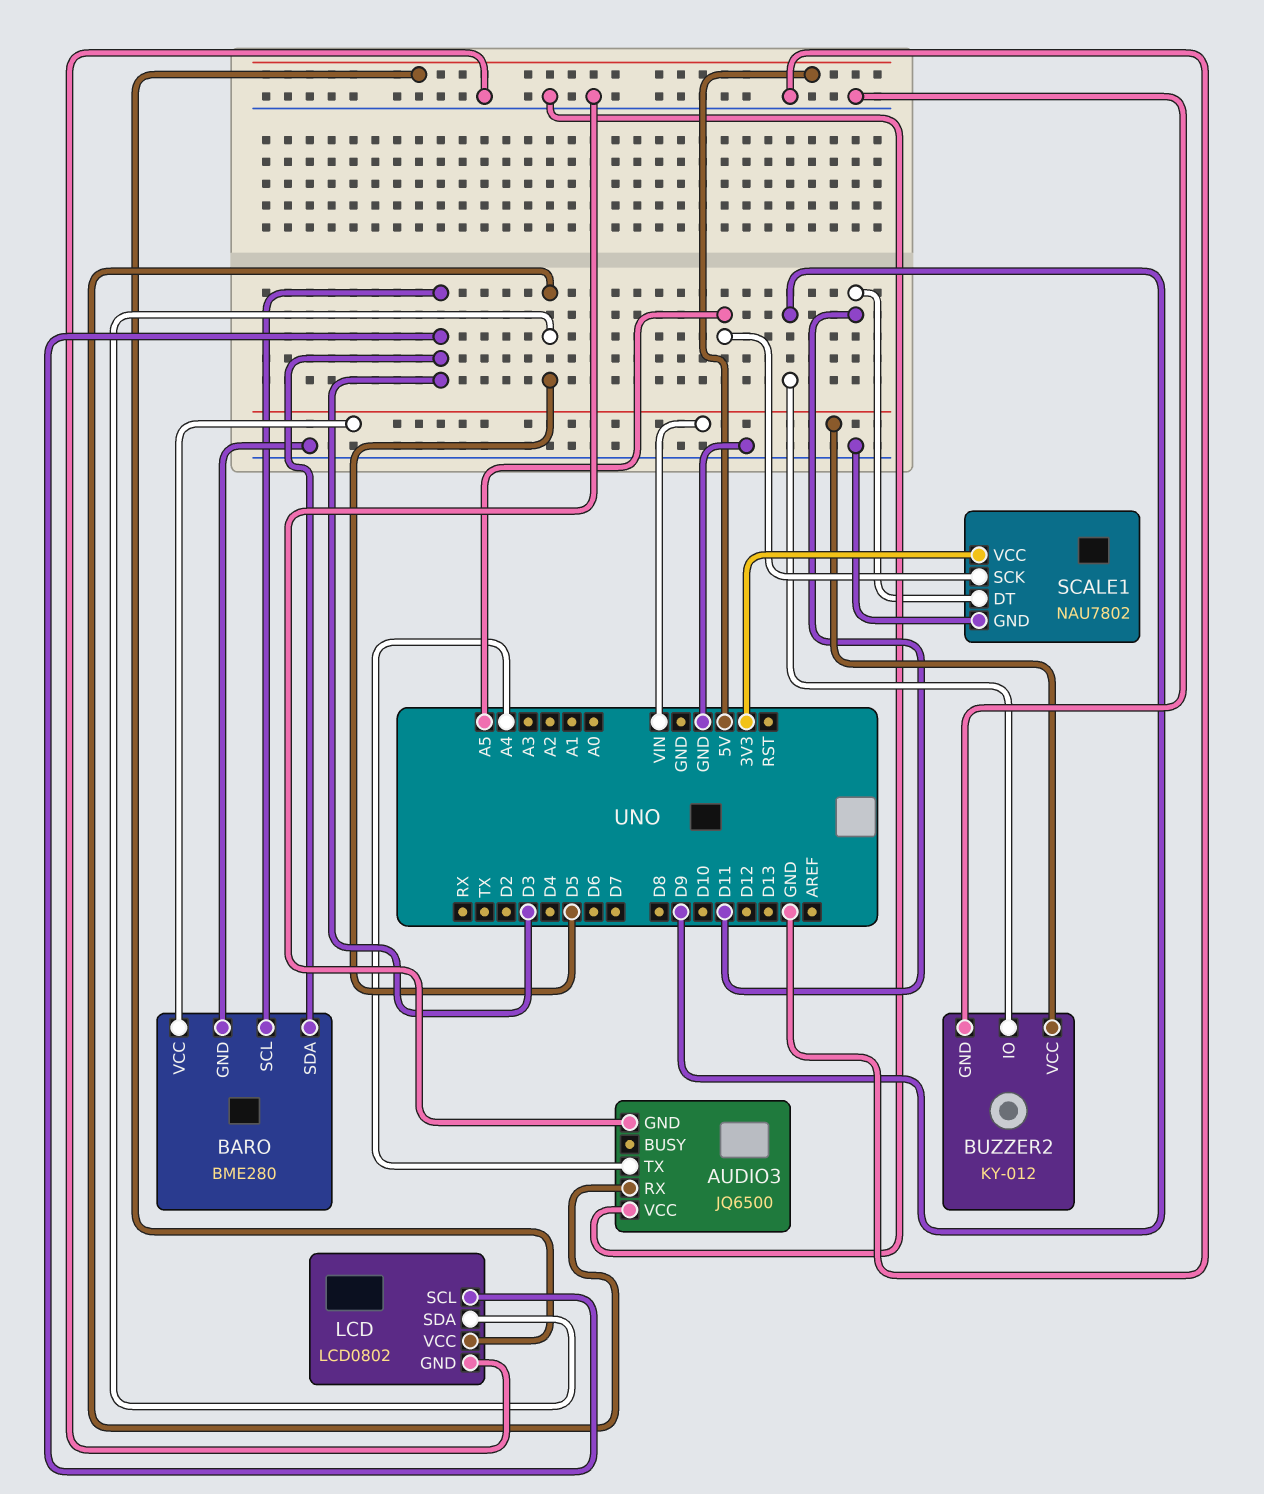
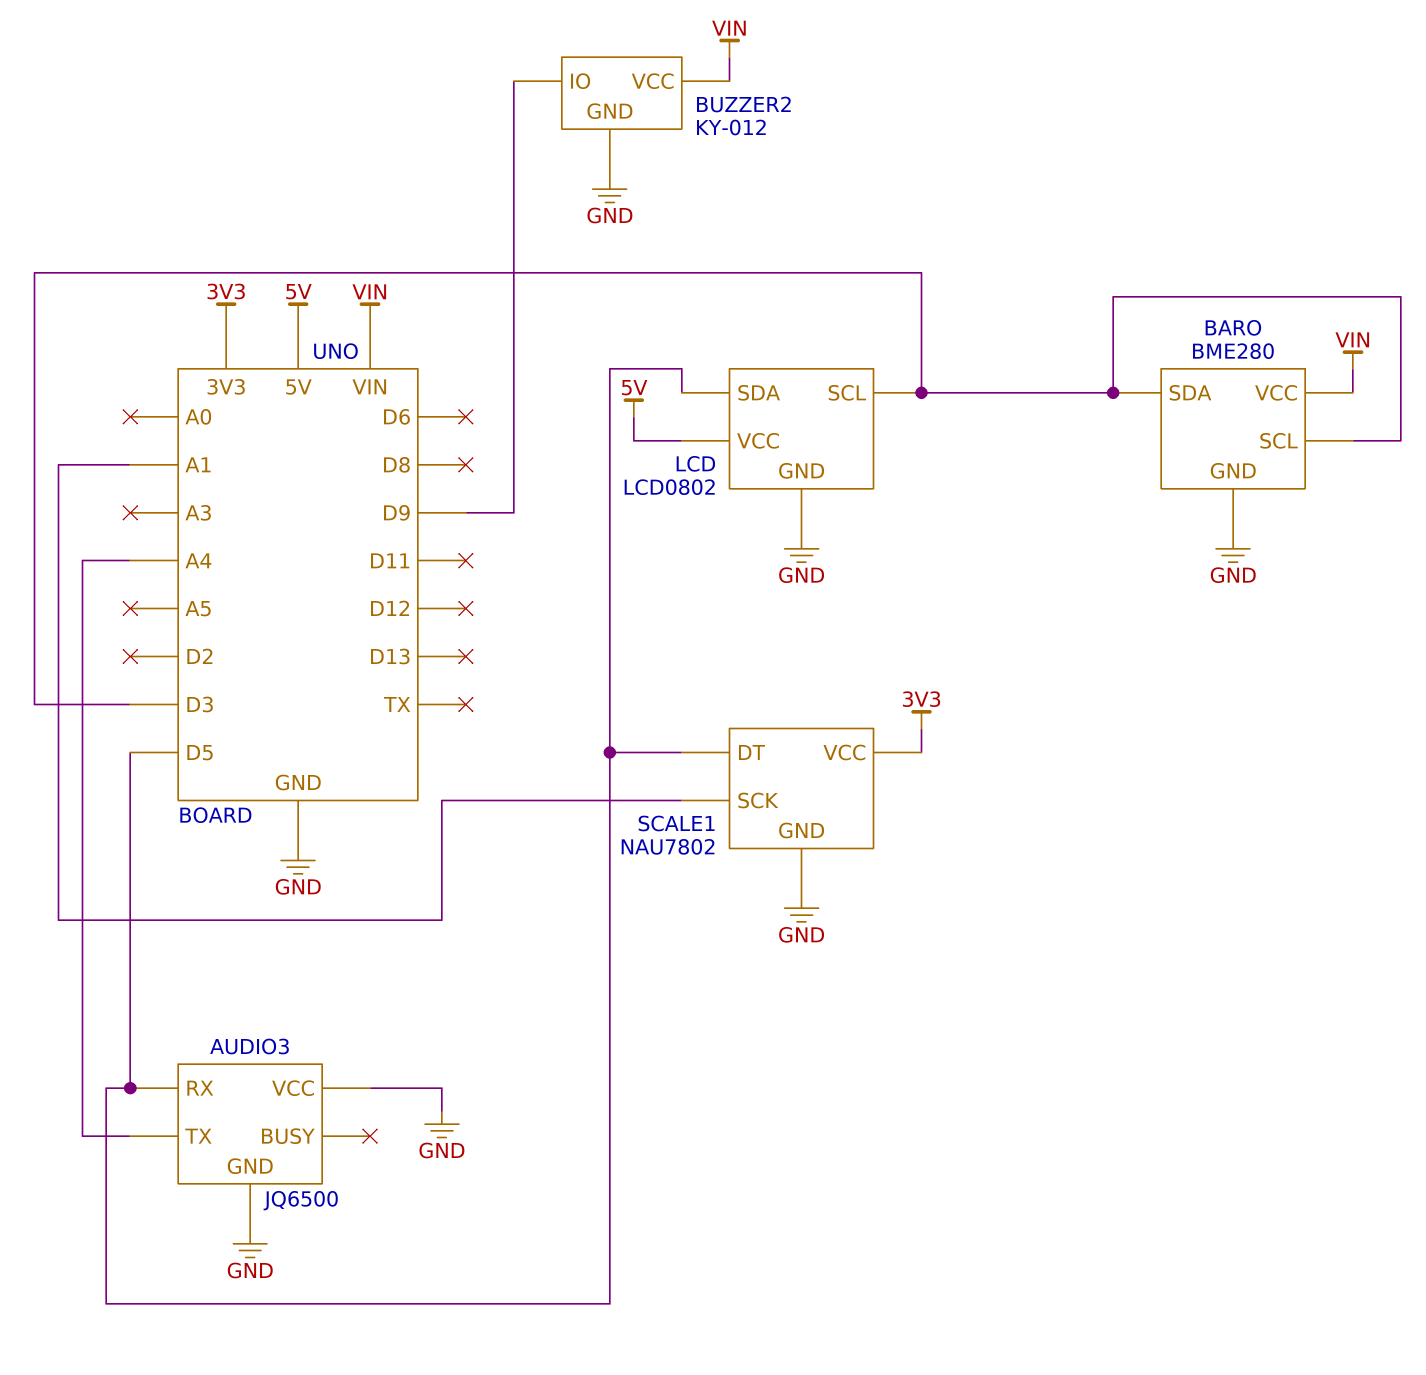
SCALE1 pin DT: D11 -> D5
SCALE1 pin SCK: A5 -> A1

